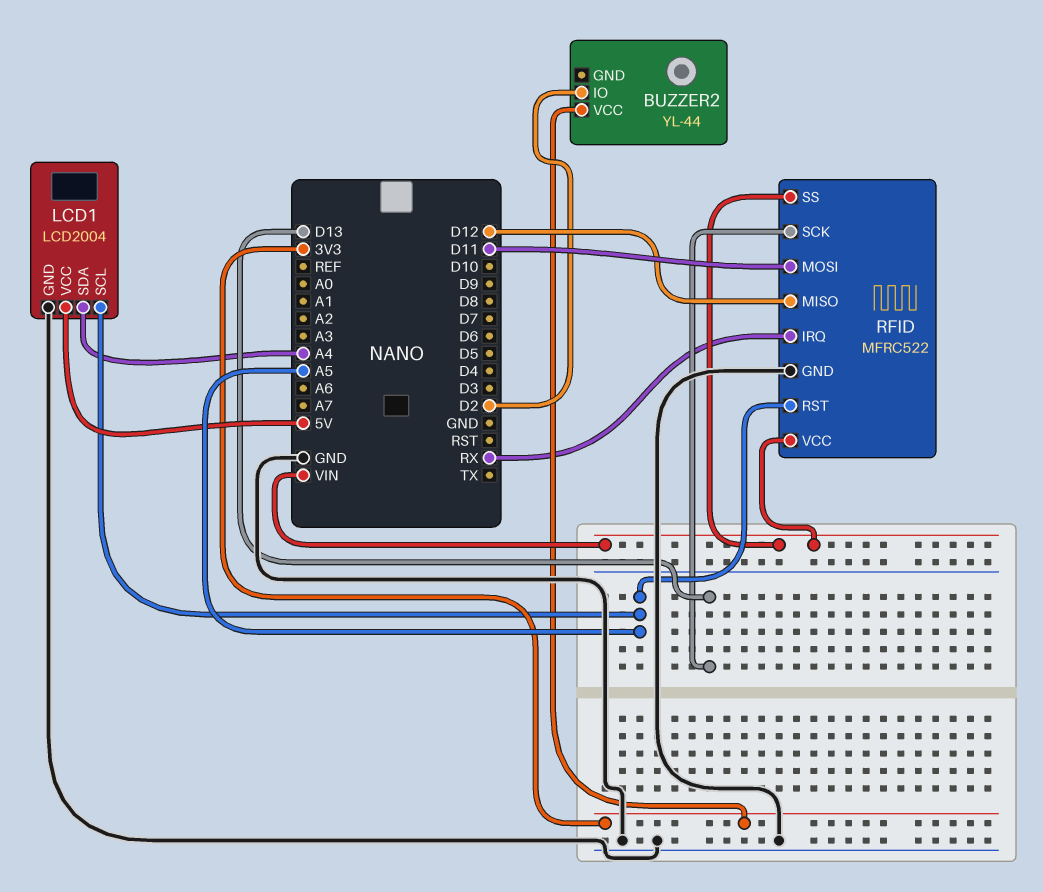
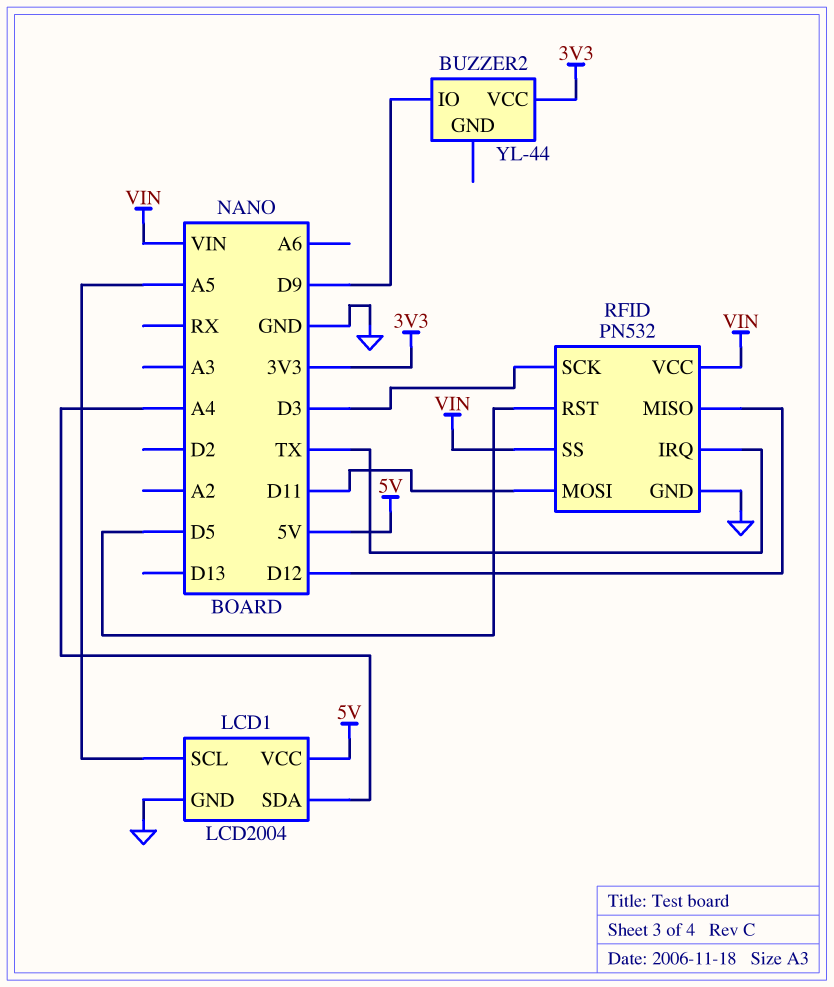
BUZZER2 pin IO: D2 -> D9
RFID: MFRC522 -> PN532
RFID pin IRQ: RX -> TX
RFID pin RST: A5 -> D5
RFID pin SCK: D13 -> D3

